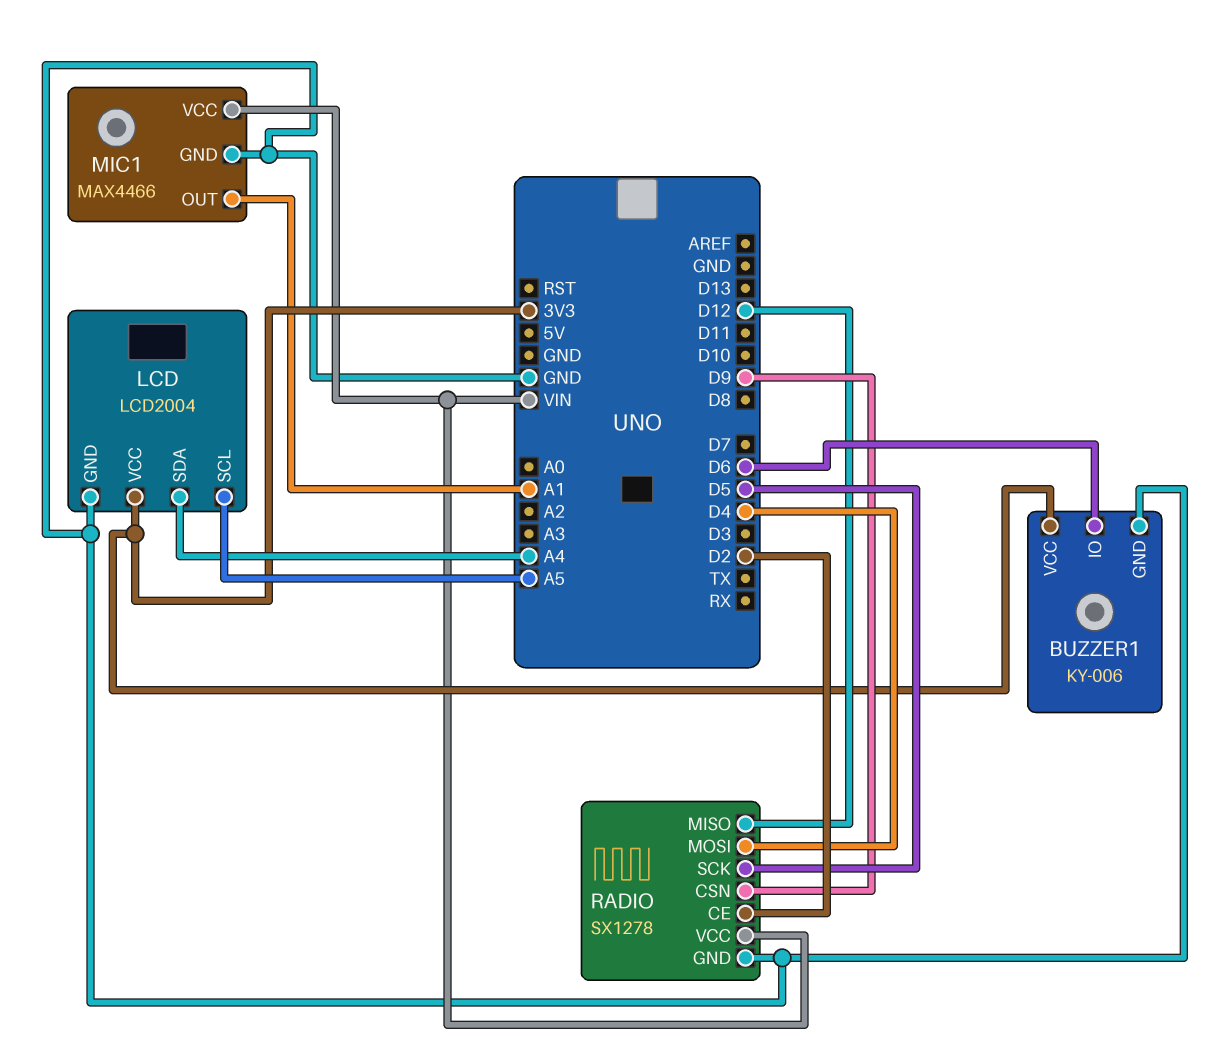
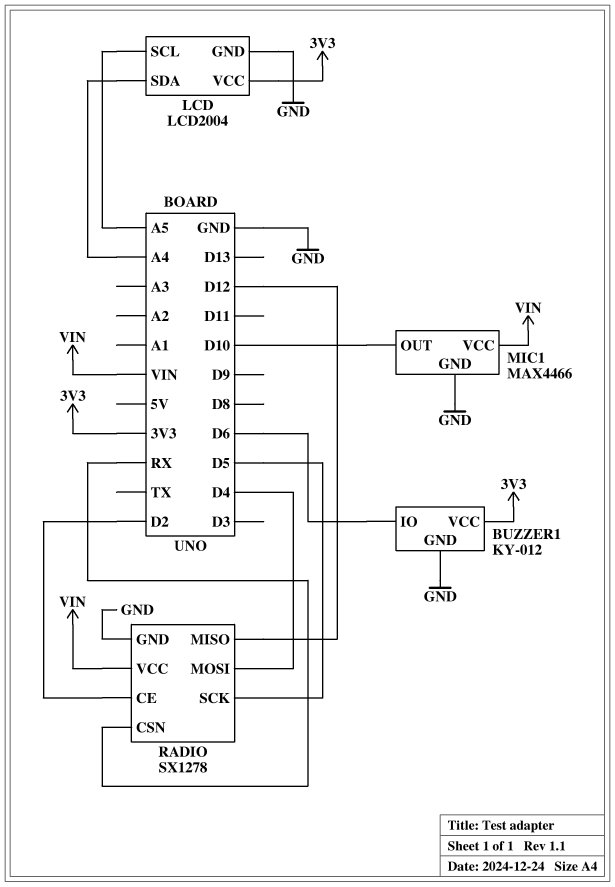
BUZZER1: KY-006 -> KY-012
MIC1 pin OUT: A1 -> D10
RADIO pin CSN: D9 -> RX

